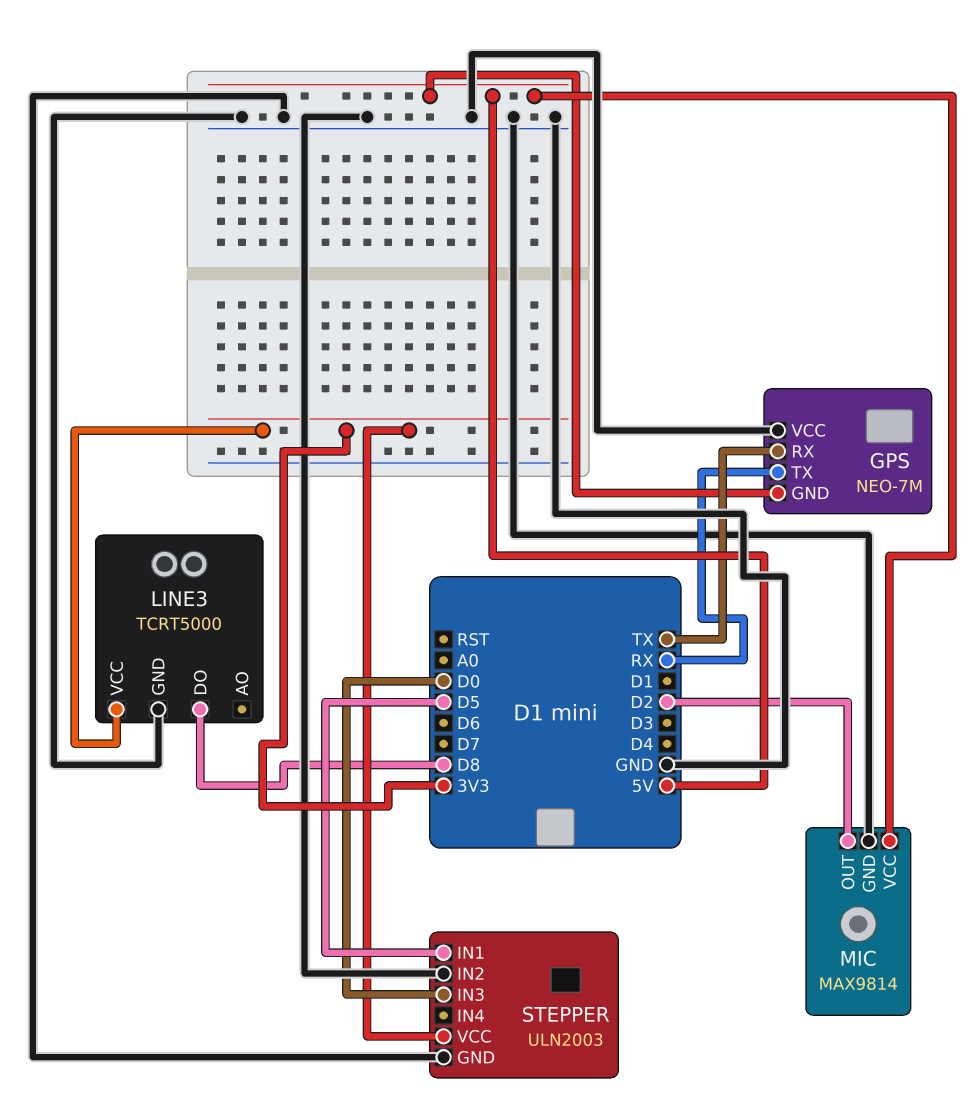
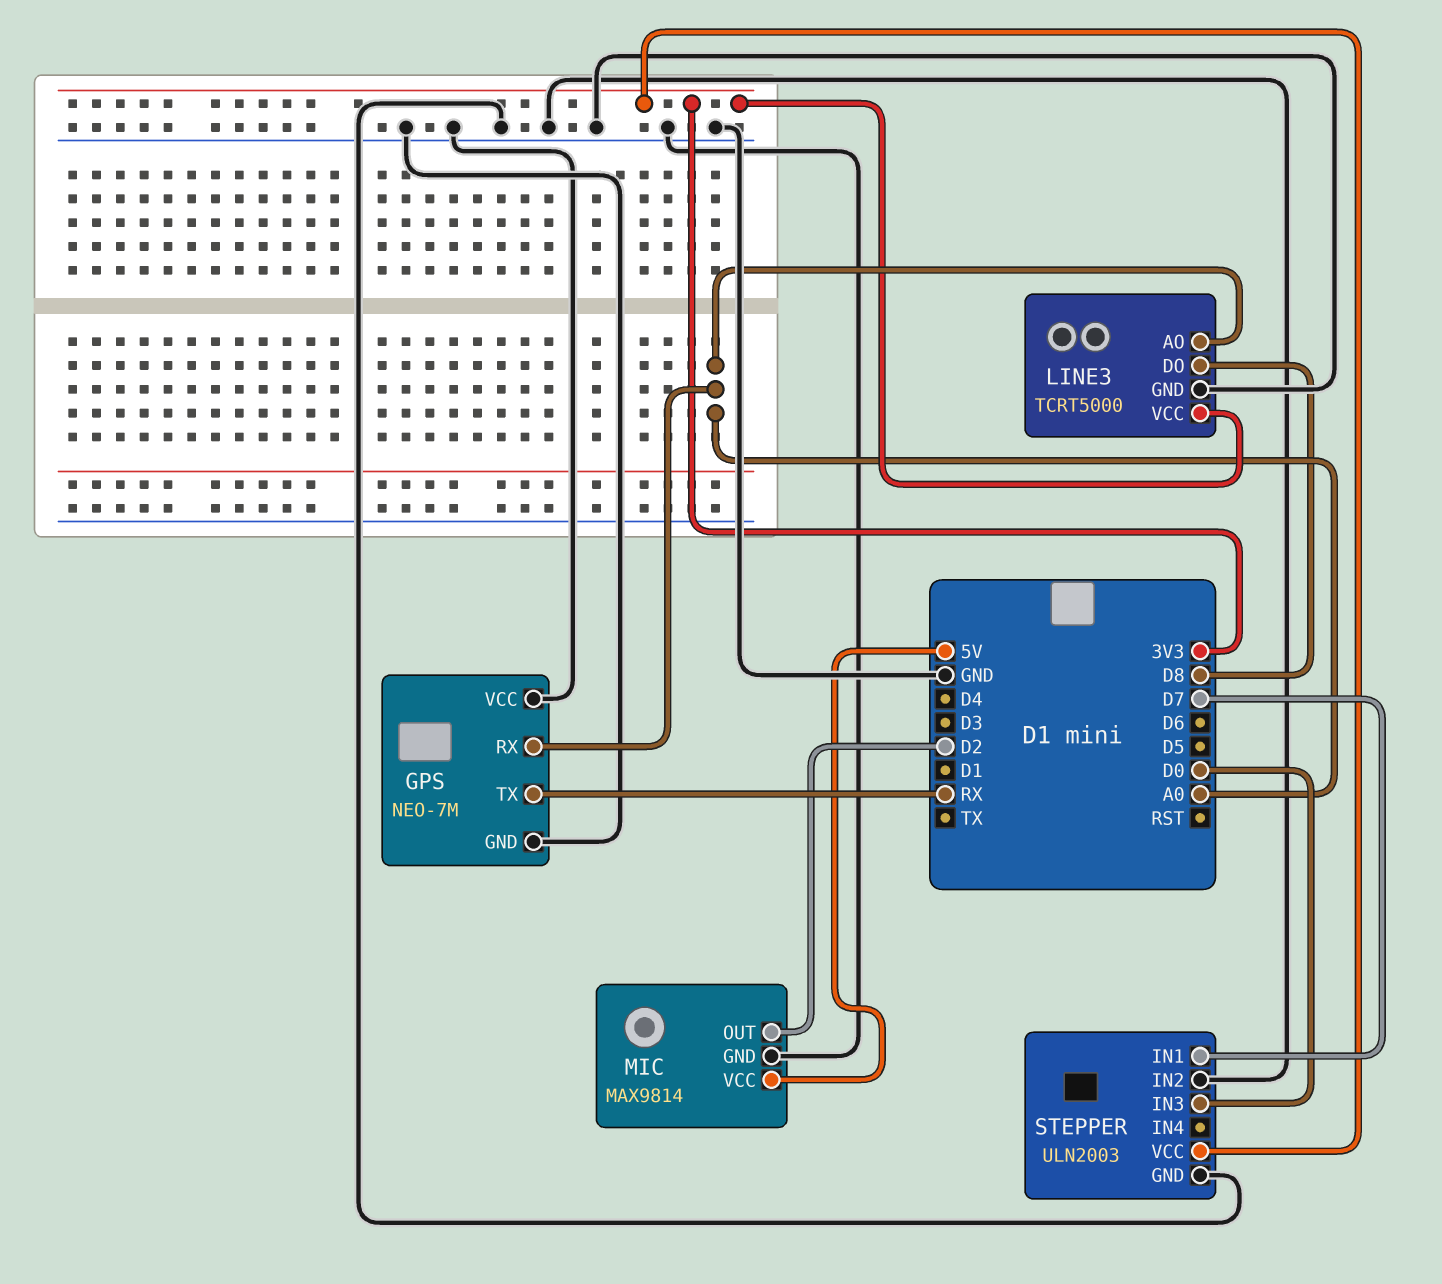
GPS pin GND: 5V -> GND
GPS pin RX: TX -> A0
LINE3 pin AO: none -> A0
STEPPER pin IN1: D5 -> D7

